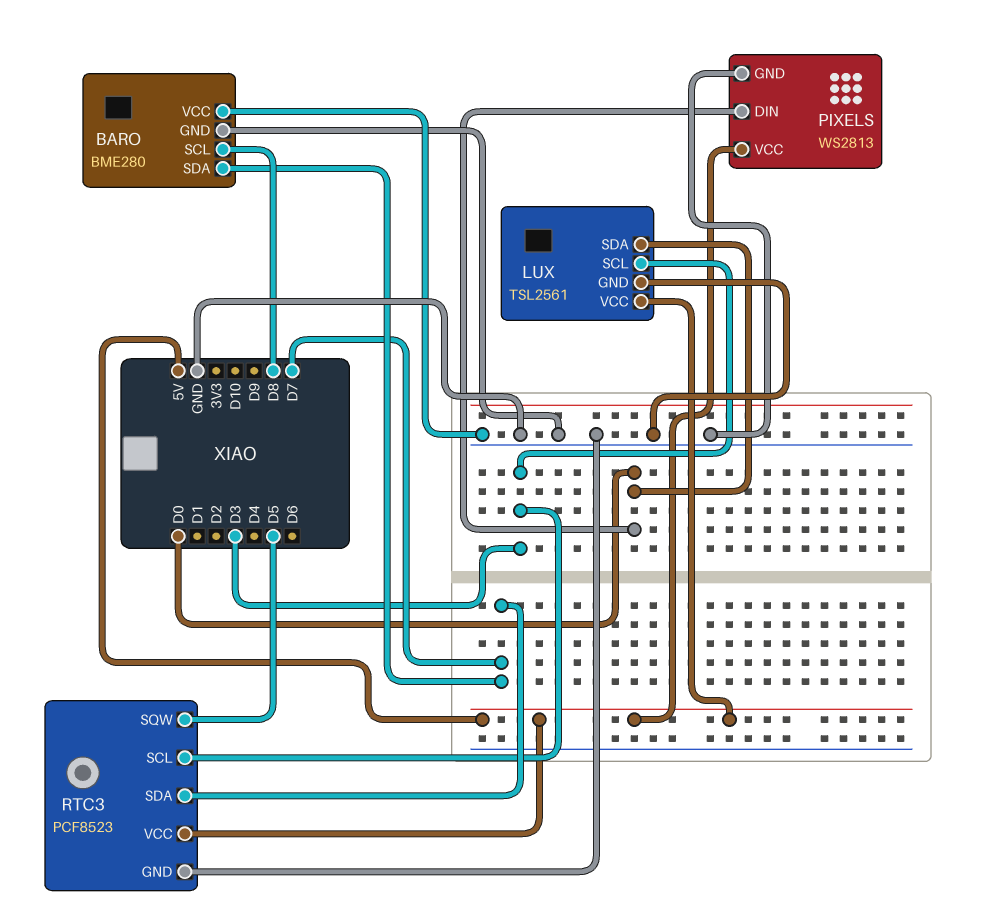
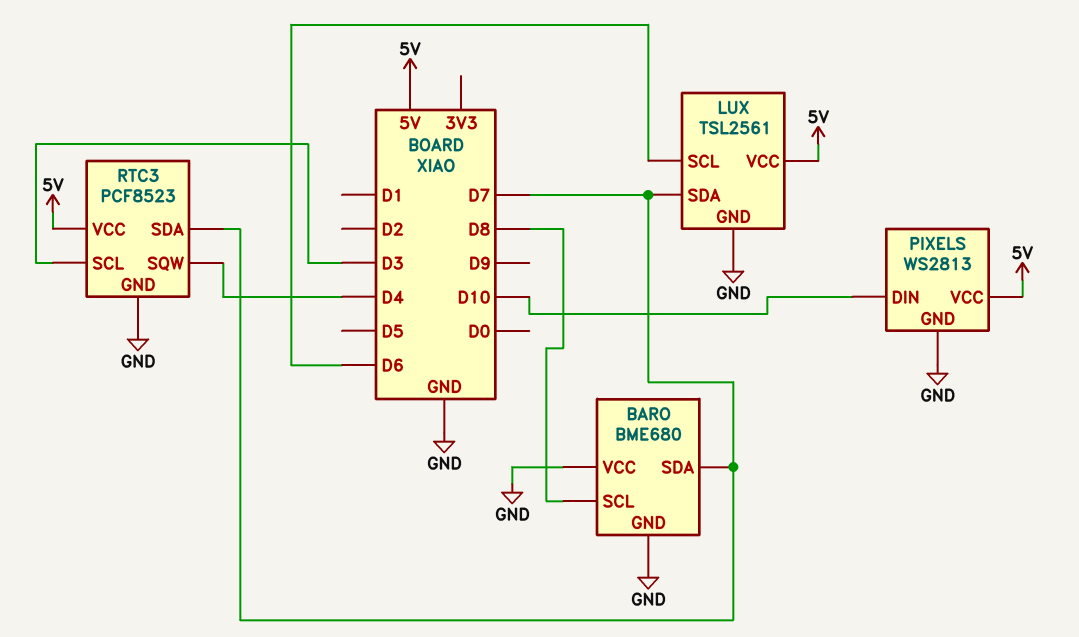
BARO: BME280 -> BME680
LUX pin SCL: D3 -> D6
LUX pin SDA: D0 -> D7
PIXELS pin DIN: D0 -> D10
RTC3 pin SQW: D5 -> D4

